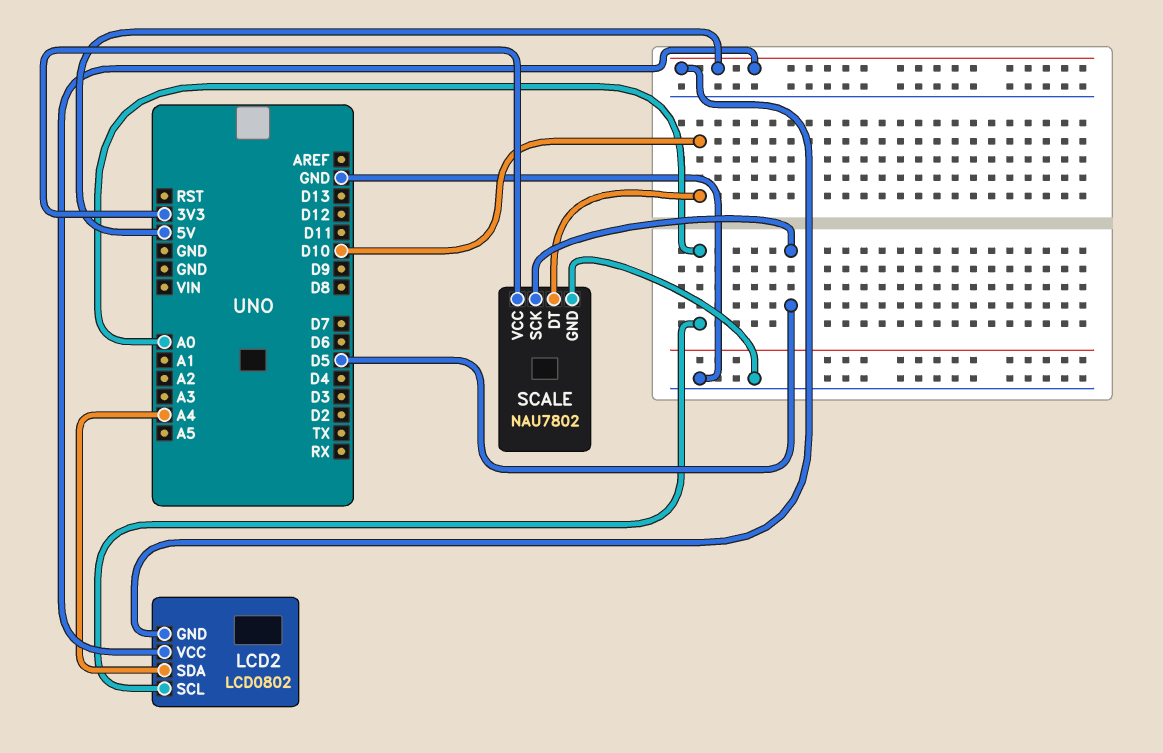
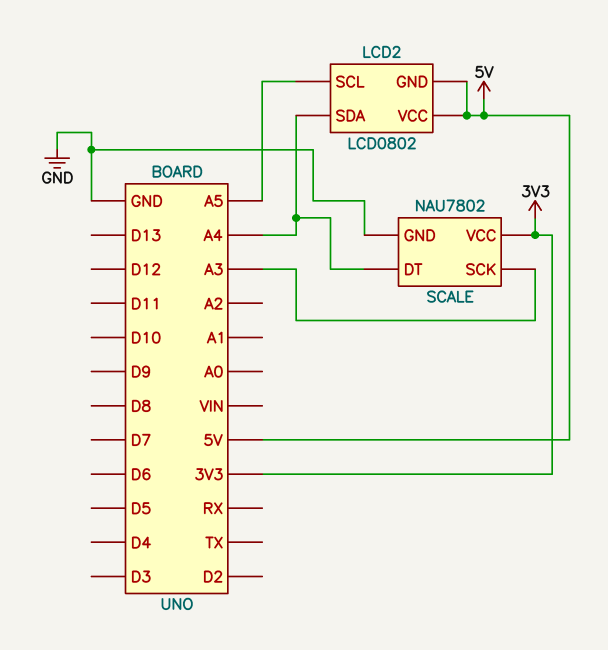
LCD2 pin SCL: A0 -> A5
SCALE pin DT: D10 -> A4
SCALE pin SCK: D5 -> A3

